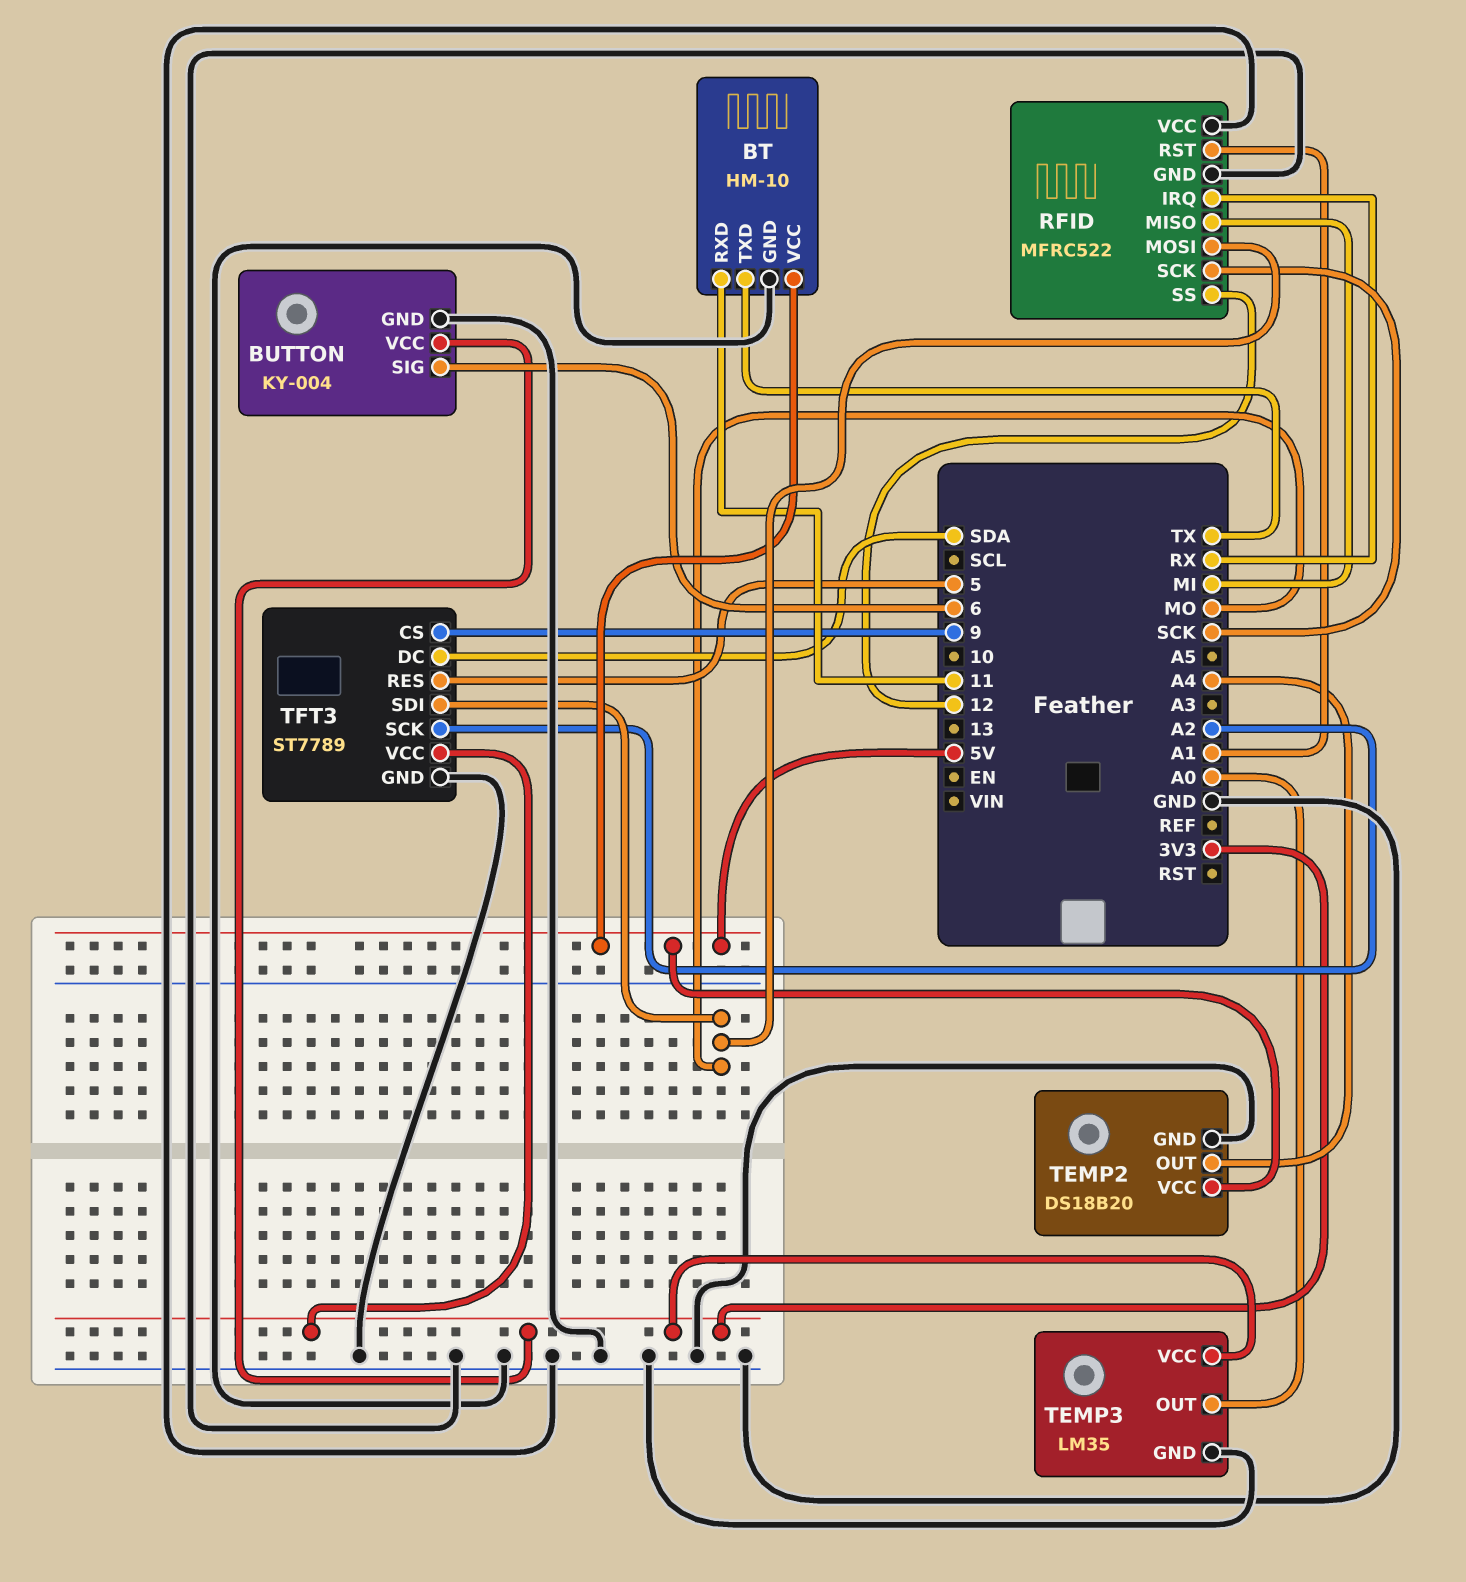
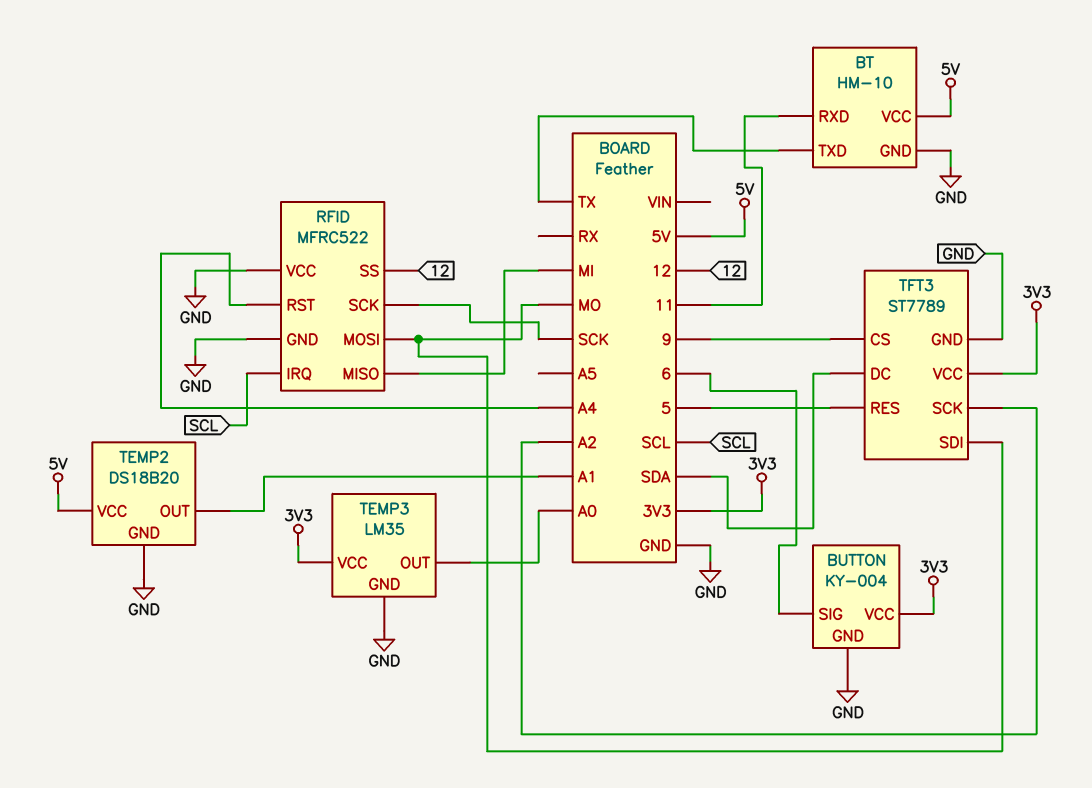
RFID pin IRQ: RX -> SCL
RFID pin RST: A1 -> A4
TEMP2 pin OUT: A4 -> A1

